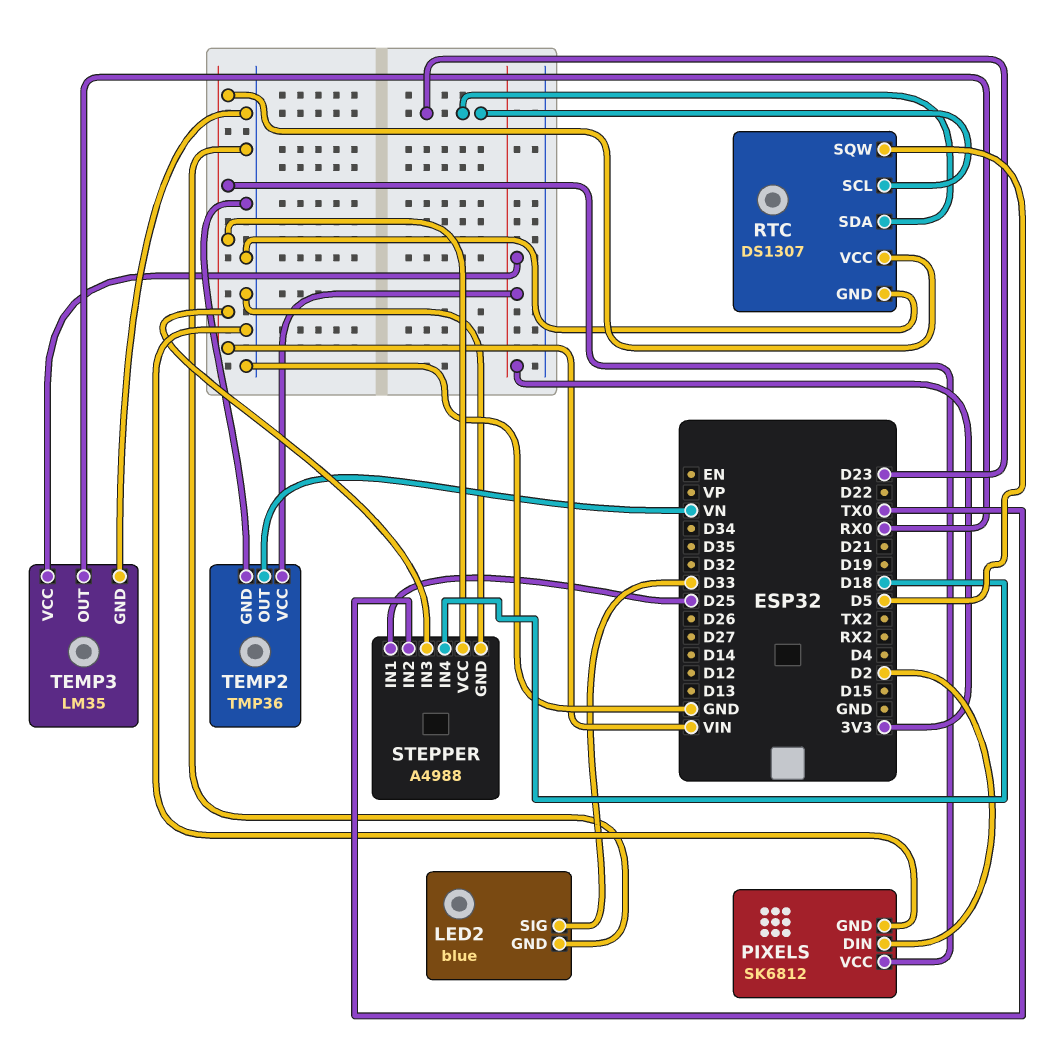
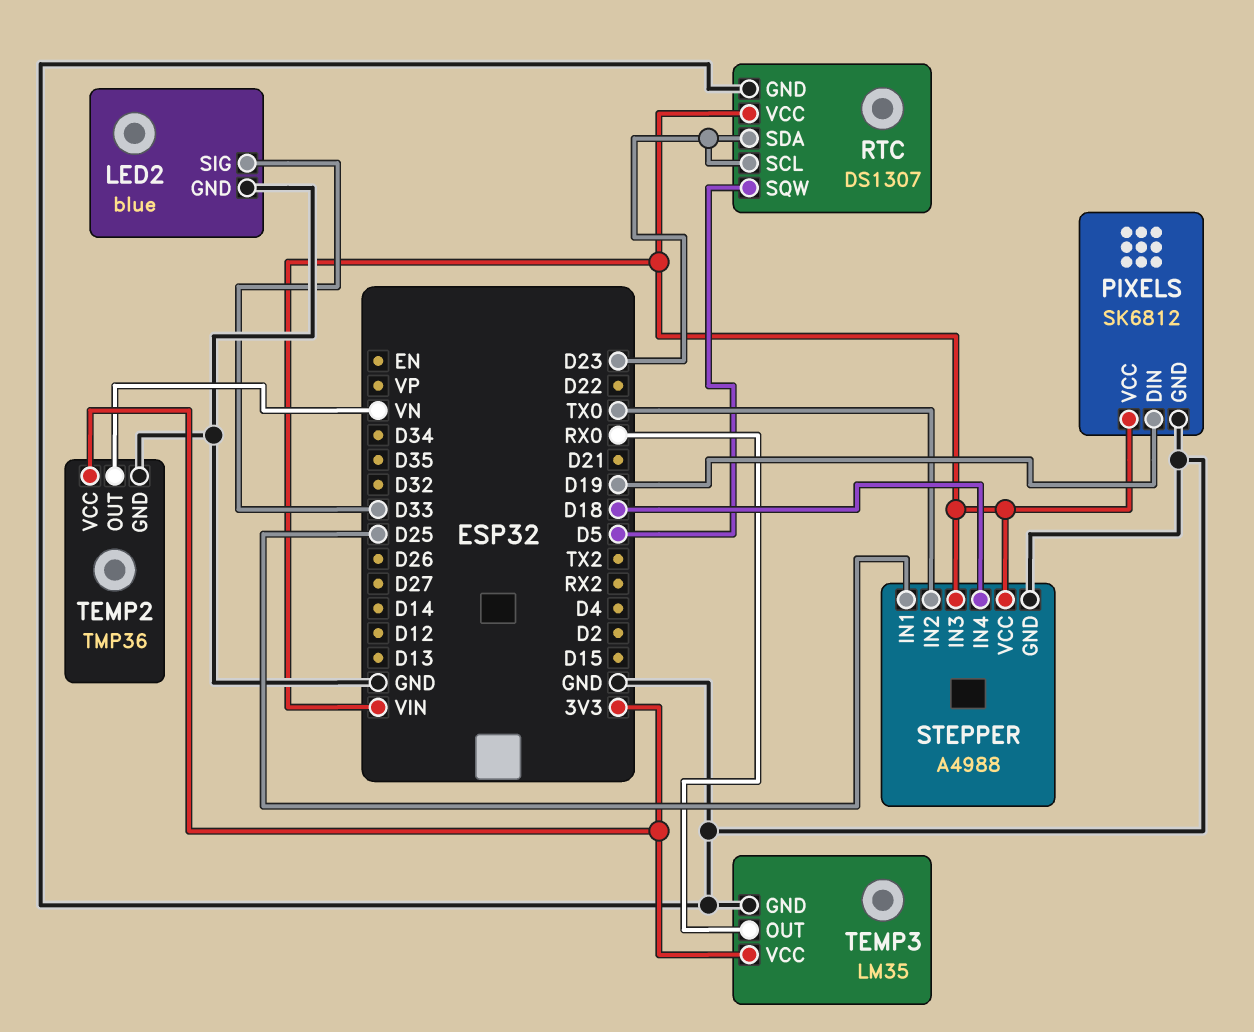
PIXELS pin DIN: D2 -> D19

